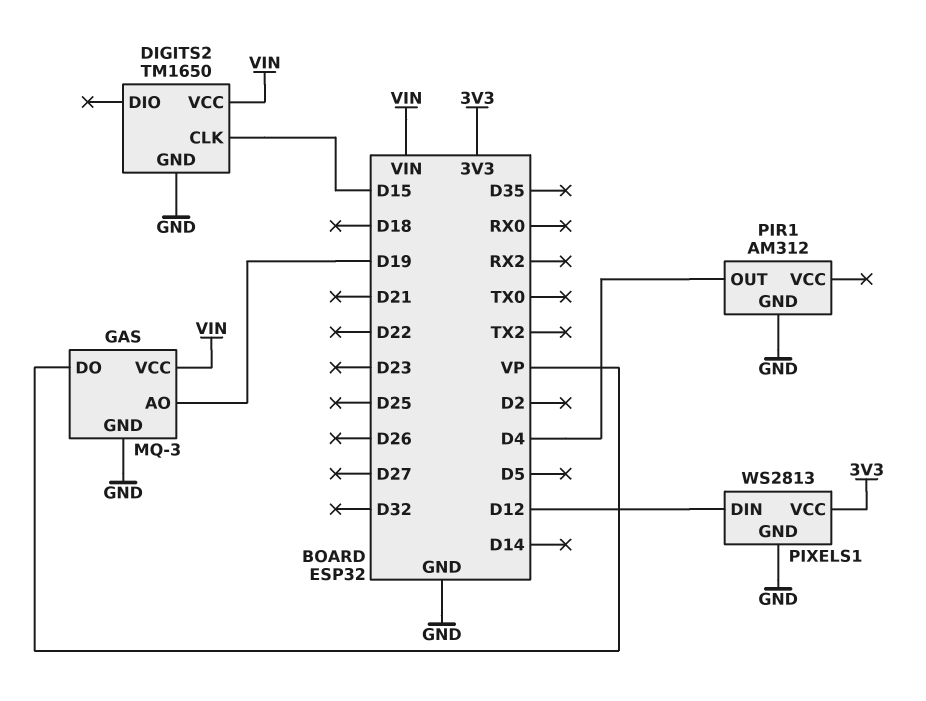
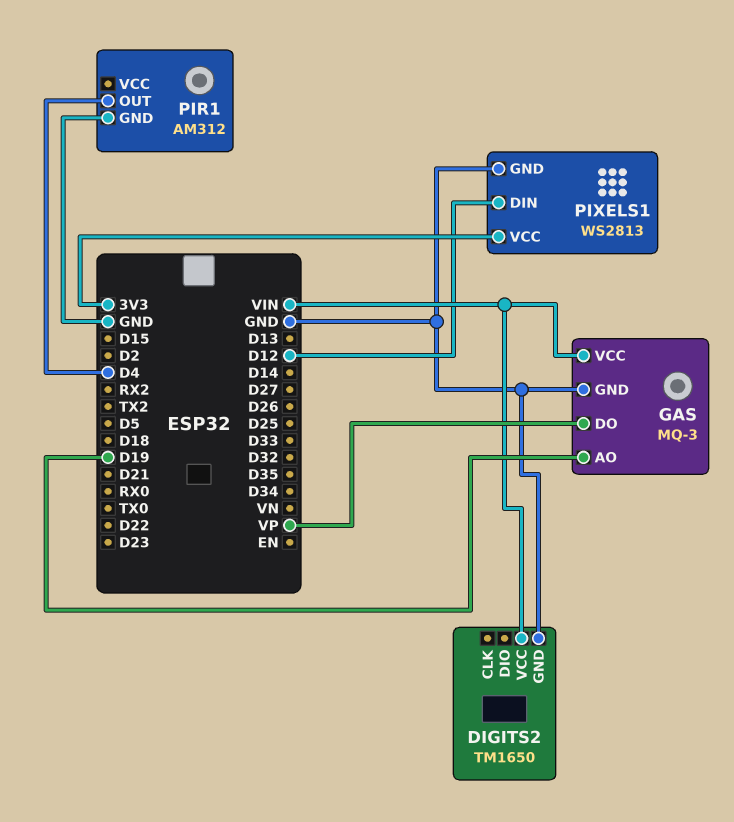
DIGITS2 pin CLK: D15 -> none

